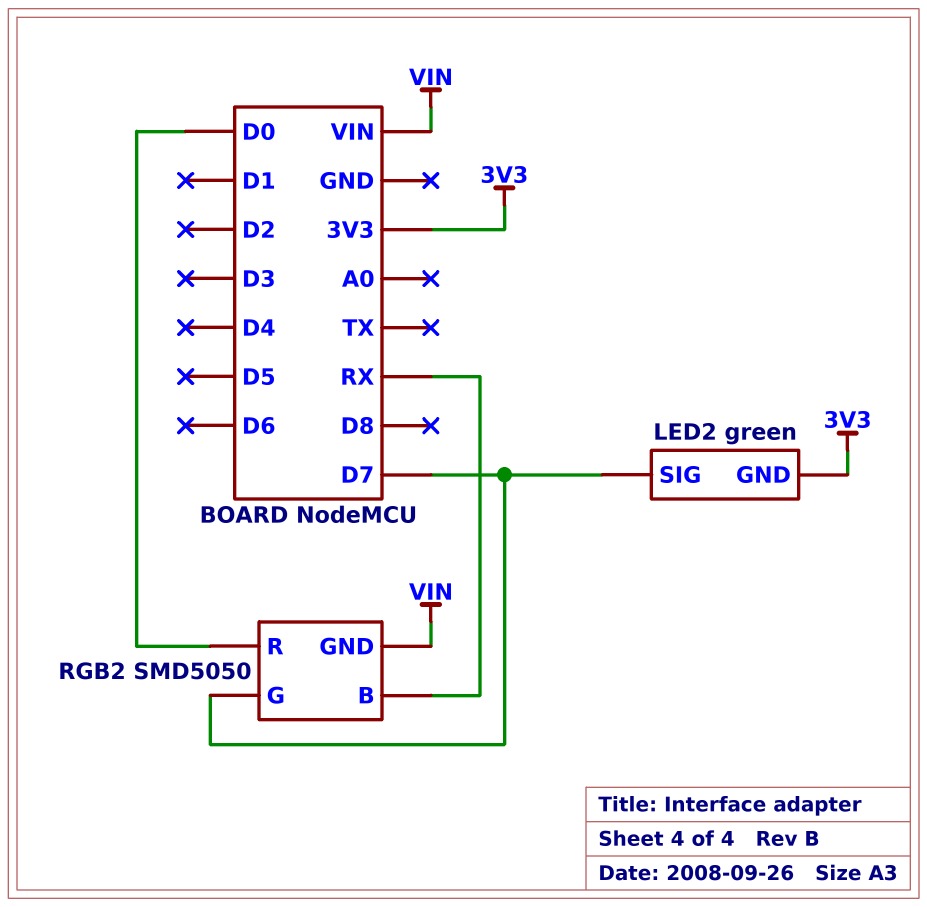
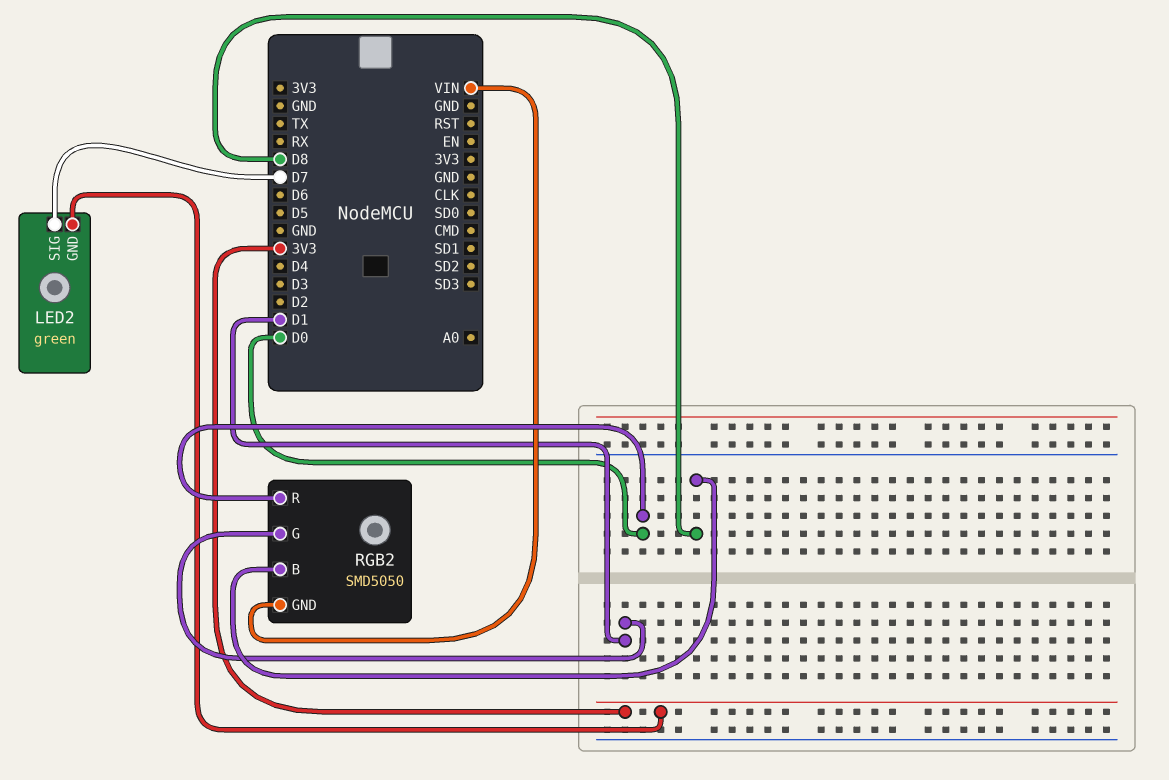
RGB2 pin B: RX -> D8
RGB2 pin G: D7 -> D1

